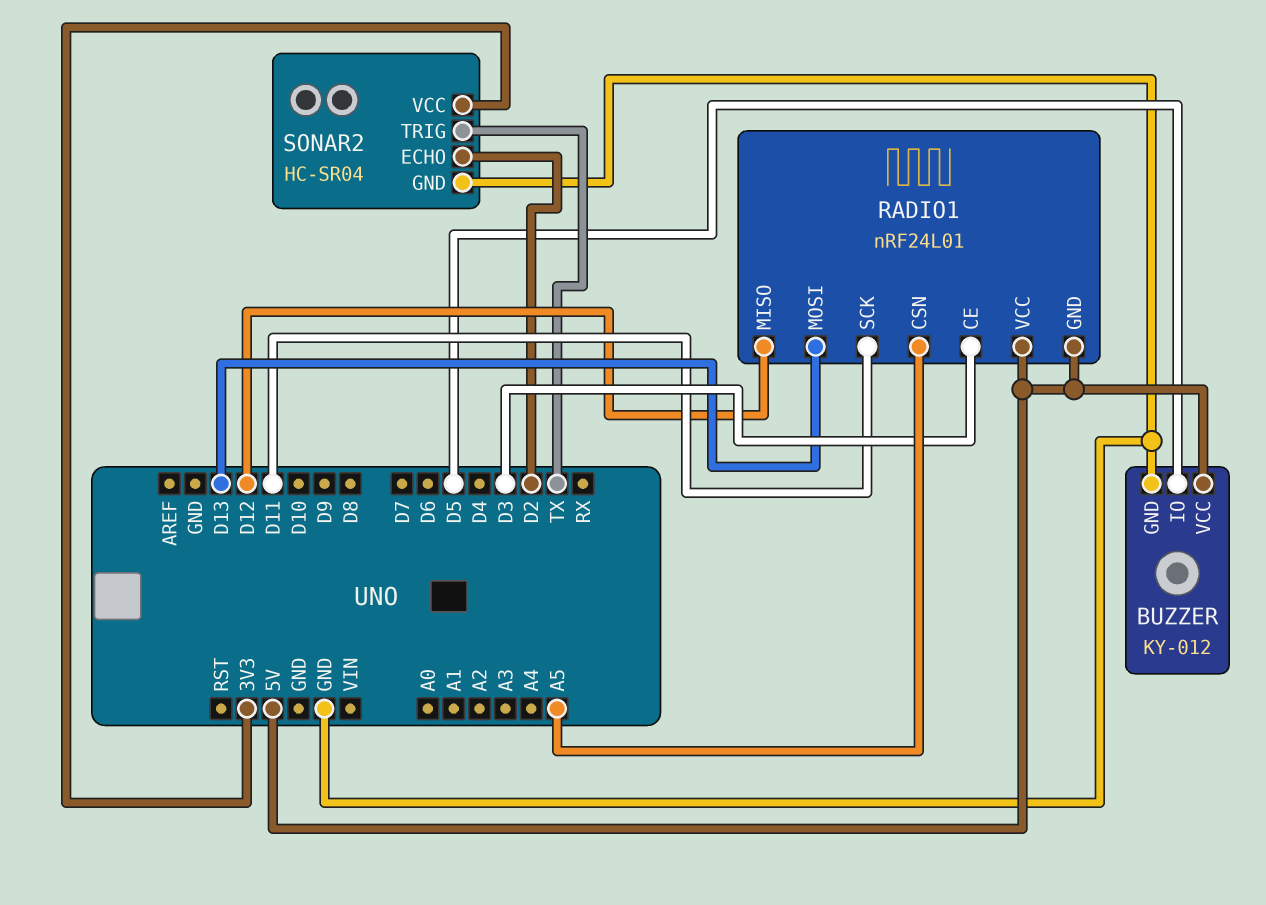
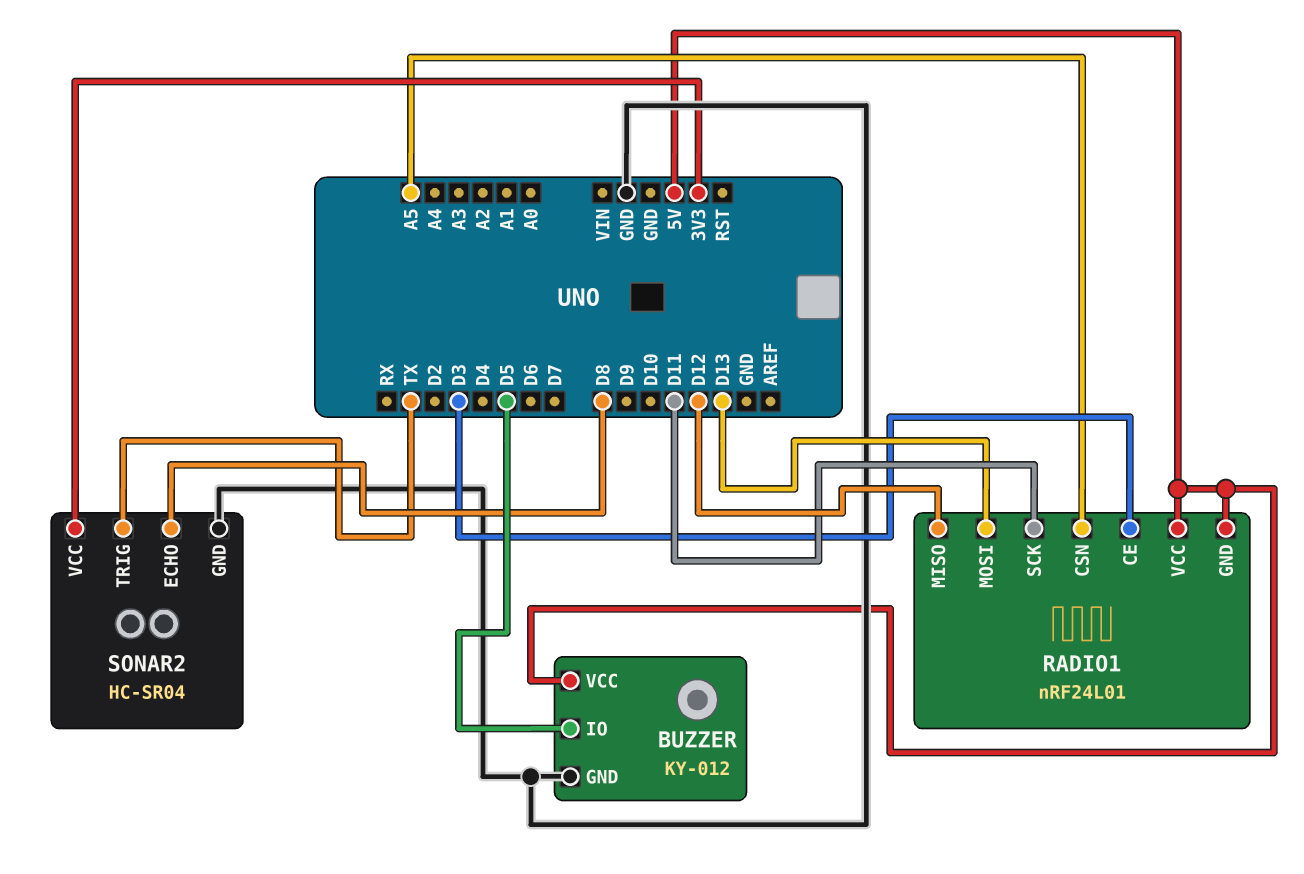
SONAR2 pin ECHO: D2 -> D8

